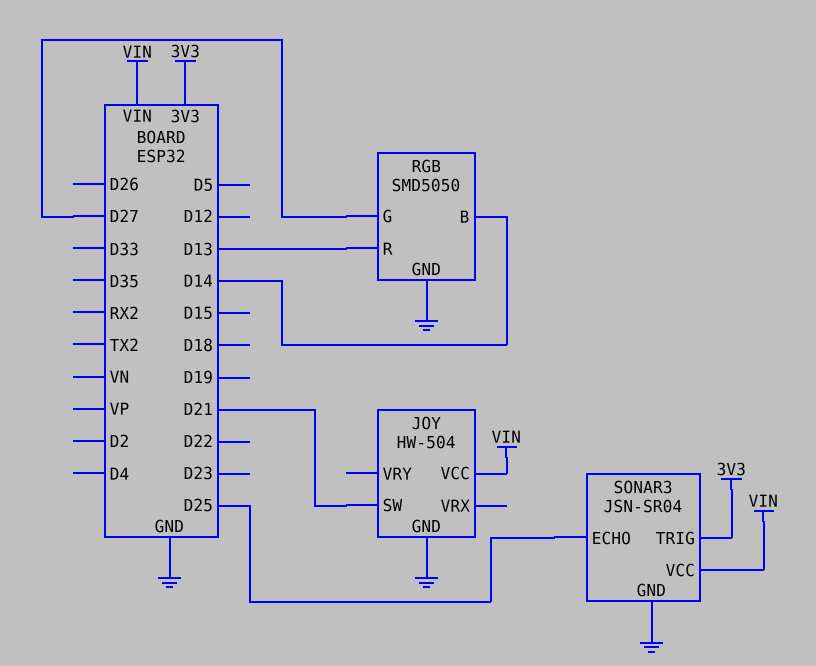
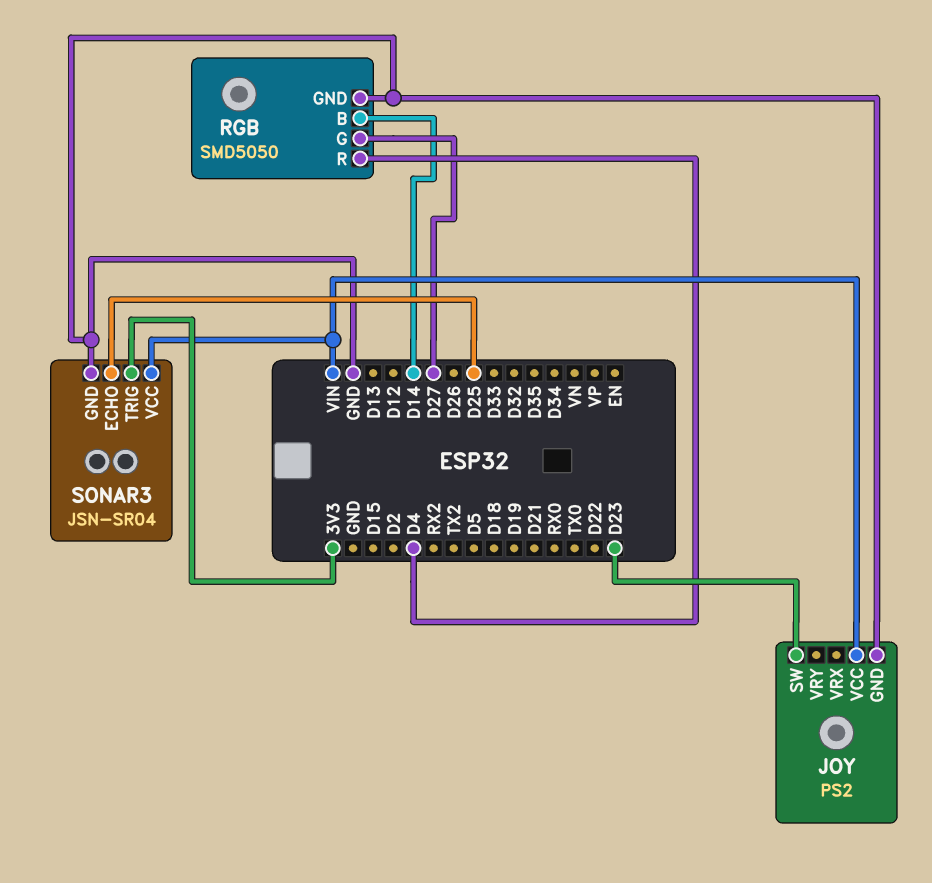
JOY: HW-504 -> PS2
JOY pin SW: D21 -> D23
RGB pin R: D13 -> D4

